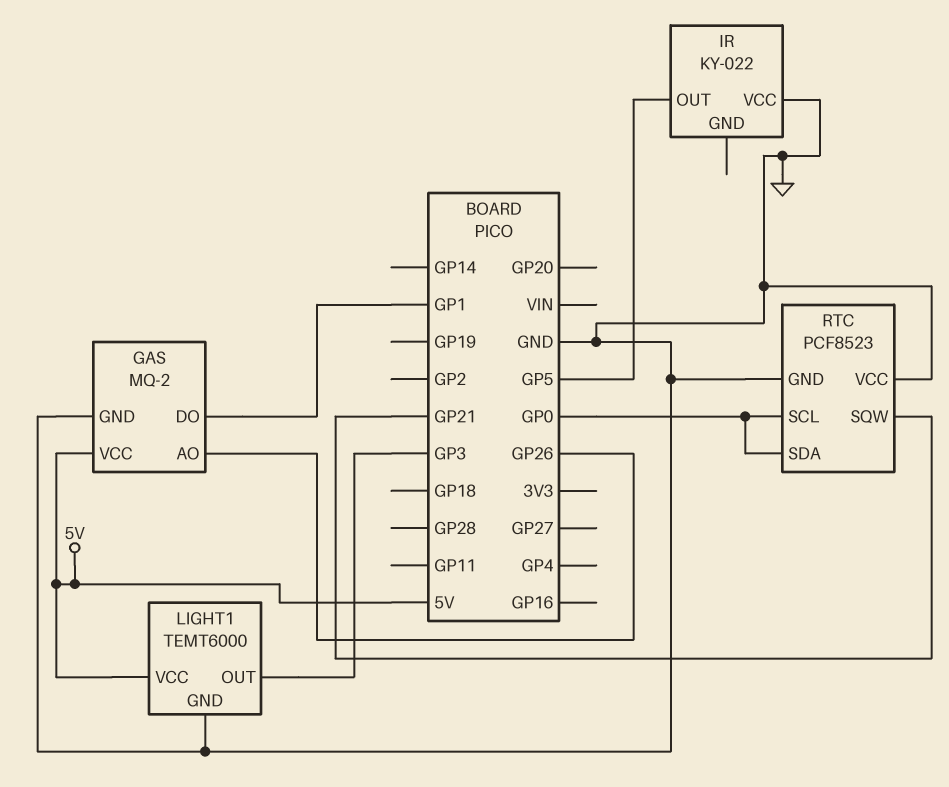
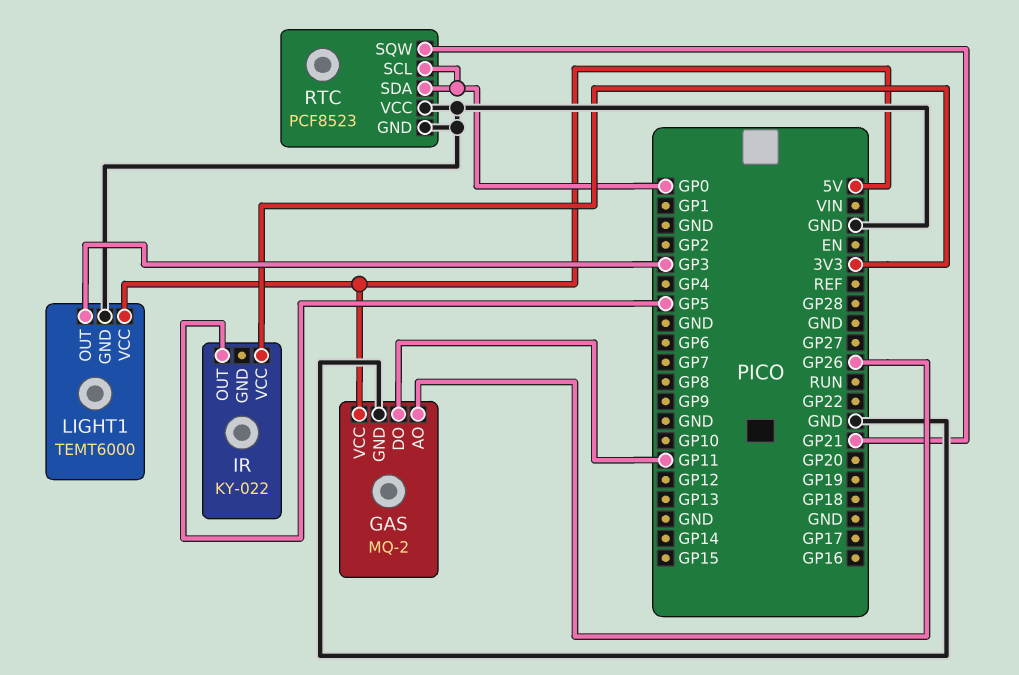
GAS pin DO: GP1 -> GP11
IR pin VCC: GND -> 3V3

